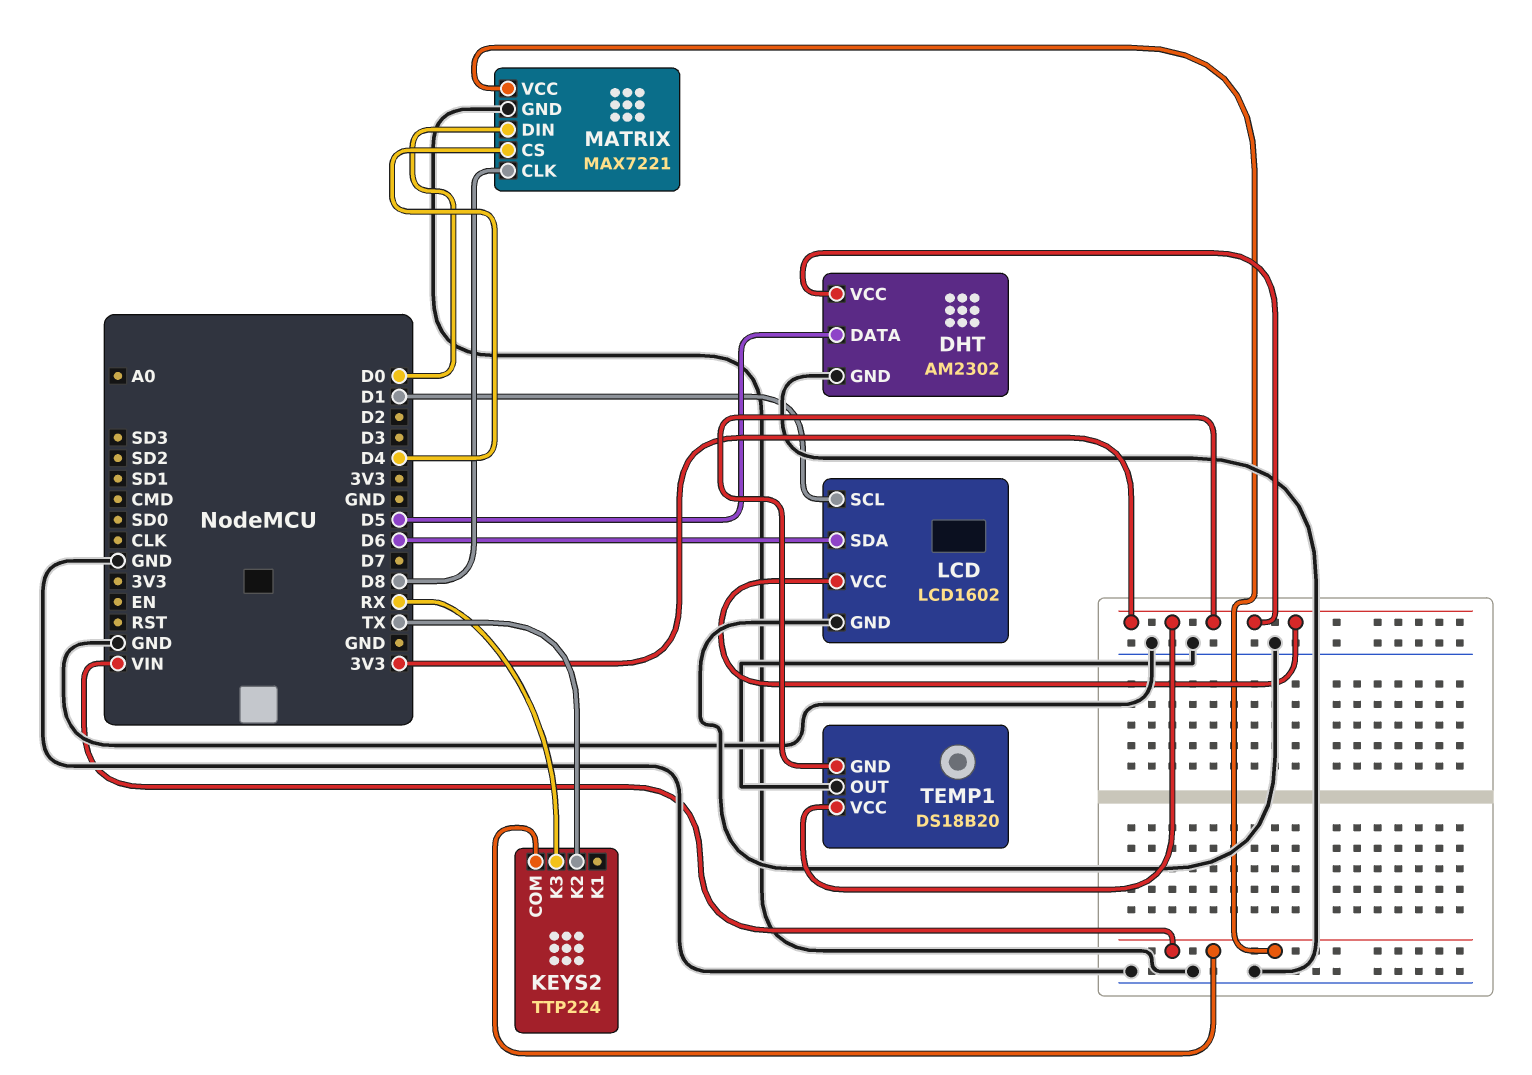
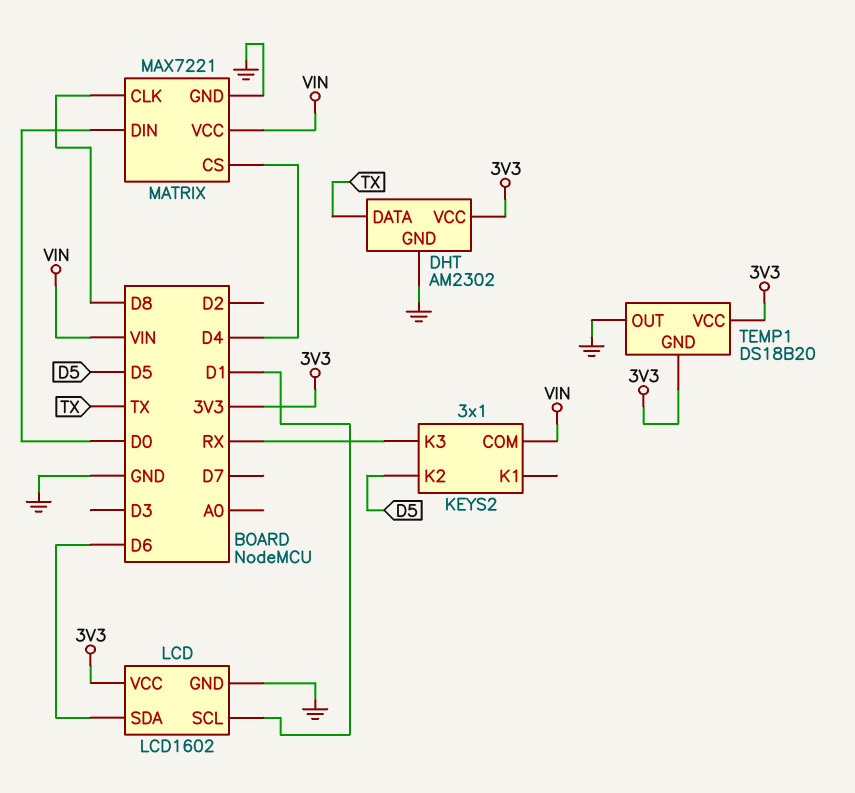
DHT pin DATA: D5 -> TX
KEYS2: TTP224 -> 3x1
KEYS2 pin K2: TX -> D5

